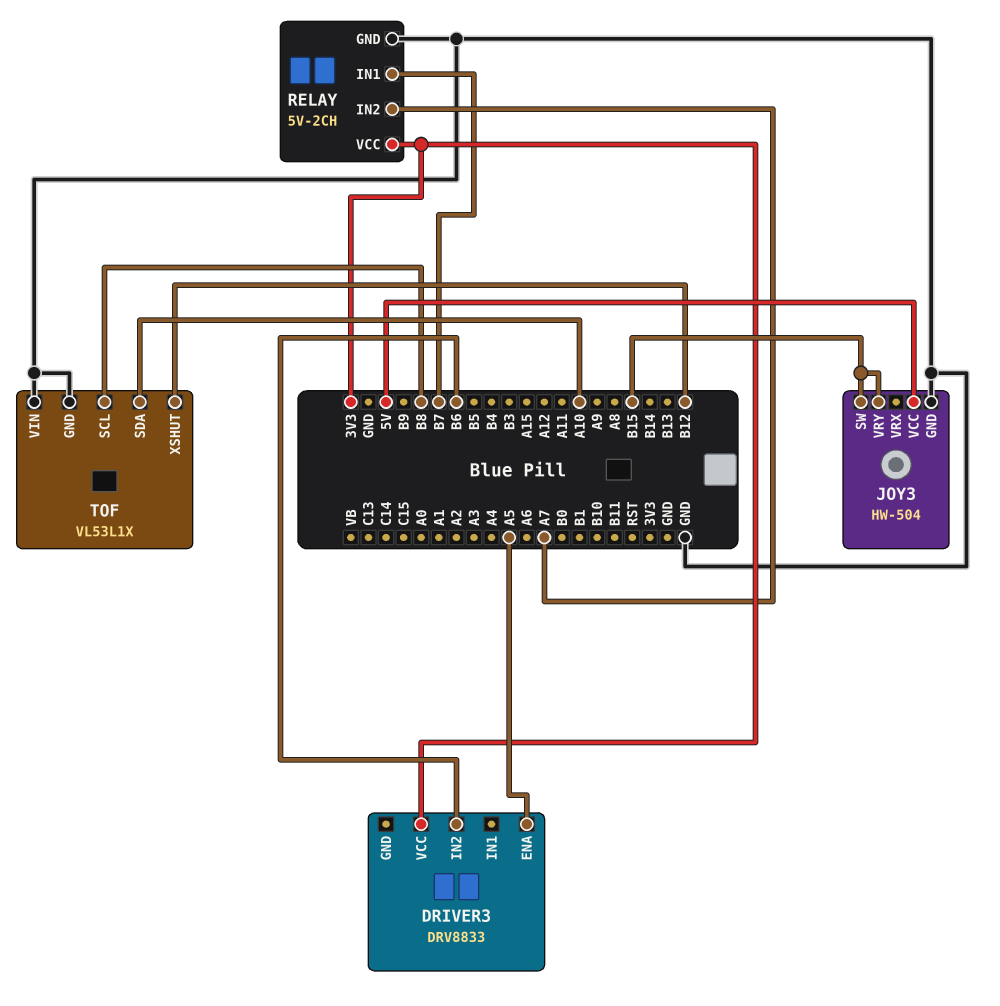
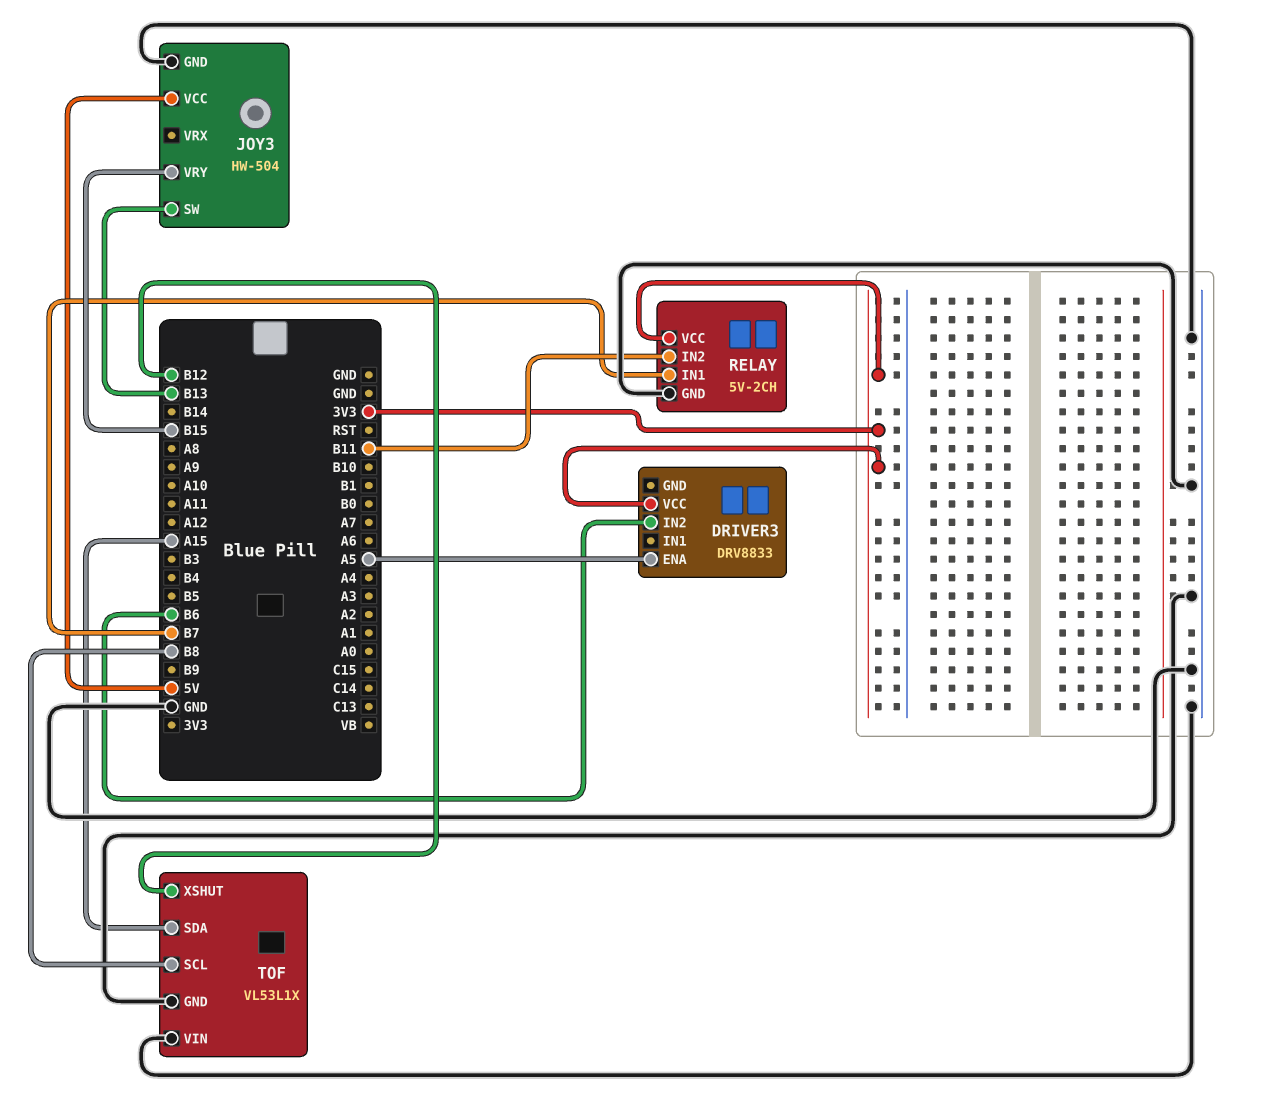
JOY3 pin SW: B15 -> B13
RELAY pin IN2: A7 -> B11
TOF pin SDA: A10 -> A15

